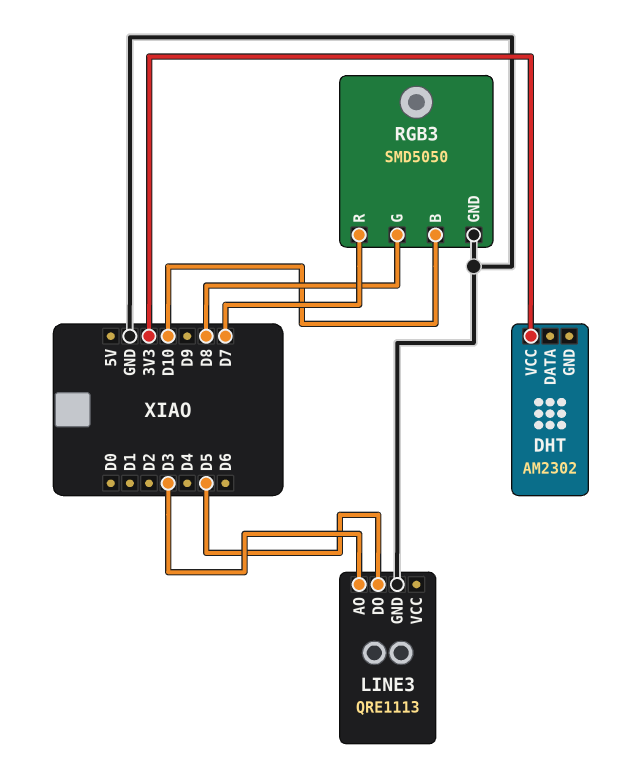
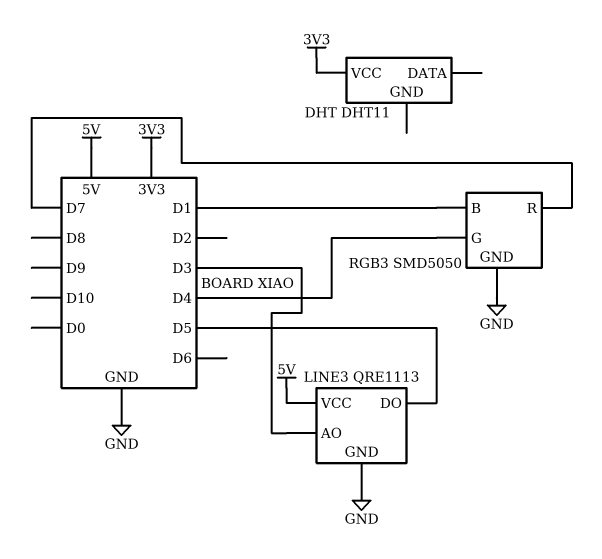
DHT: AM2302 -> DHT11
LINE3 pin VCC: none -> 5V
RGB3 pin B: D10 -> D1
RGB3 pin G: D8 -> D4

